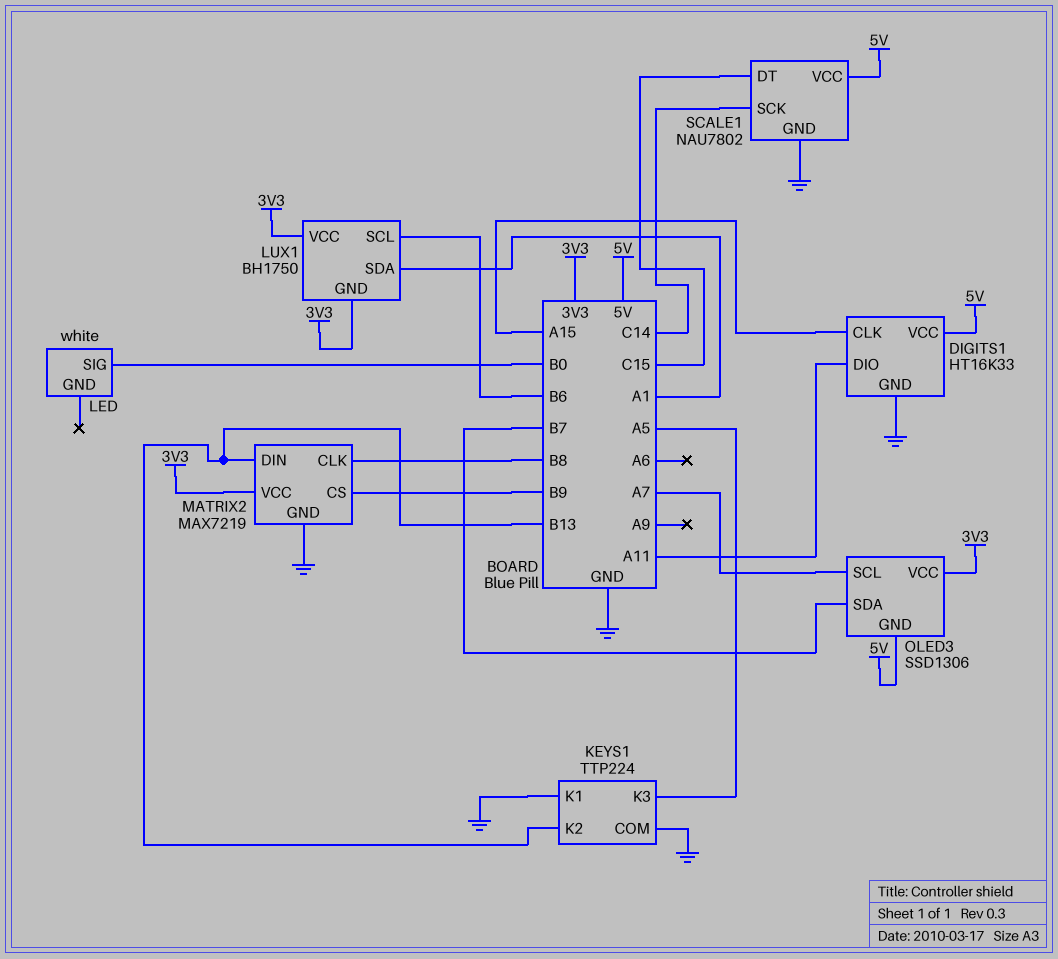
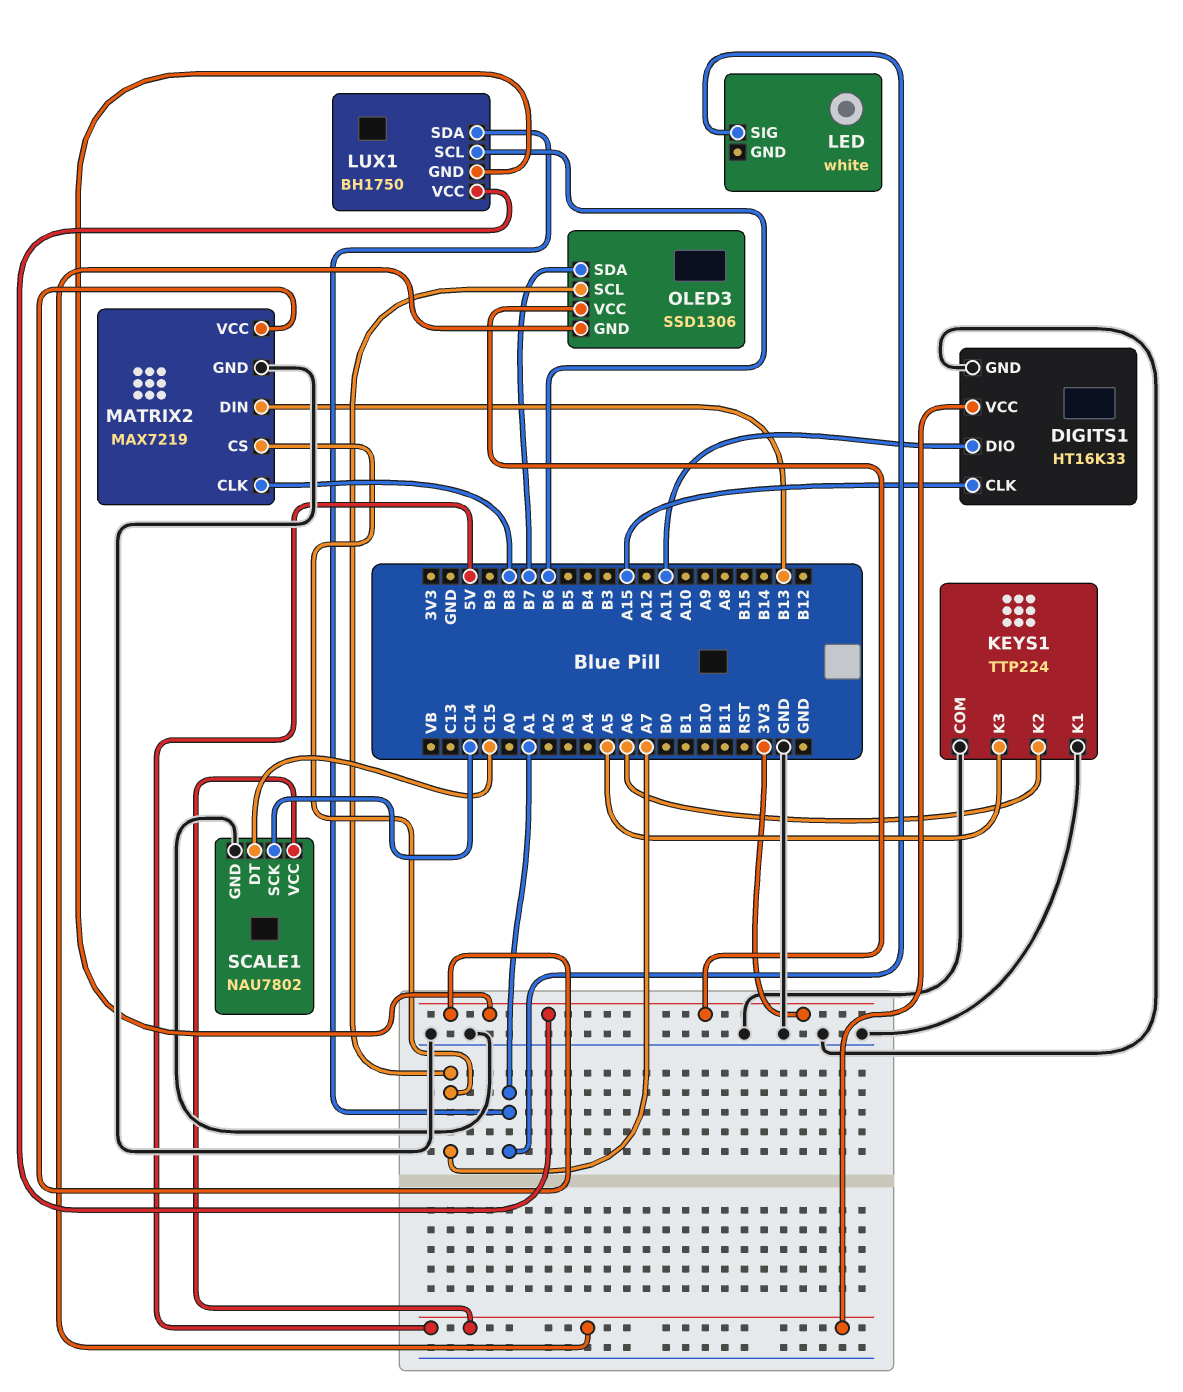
KEYS1 pin K2: B13 -> A6
LED pin SIG: B0 -> A1
MATRIX2 pin CS: B9 -> A7

